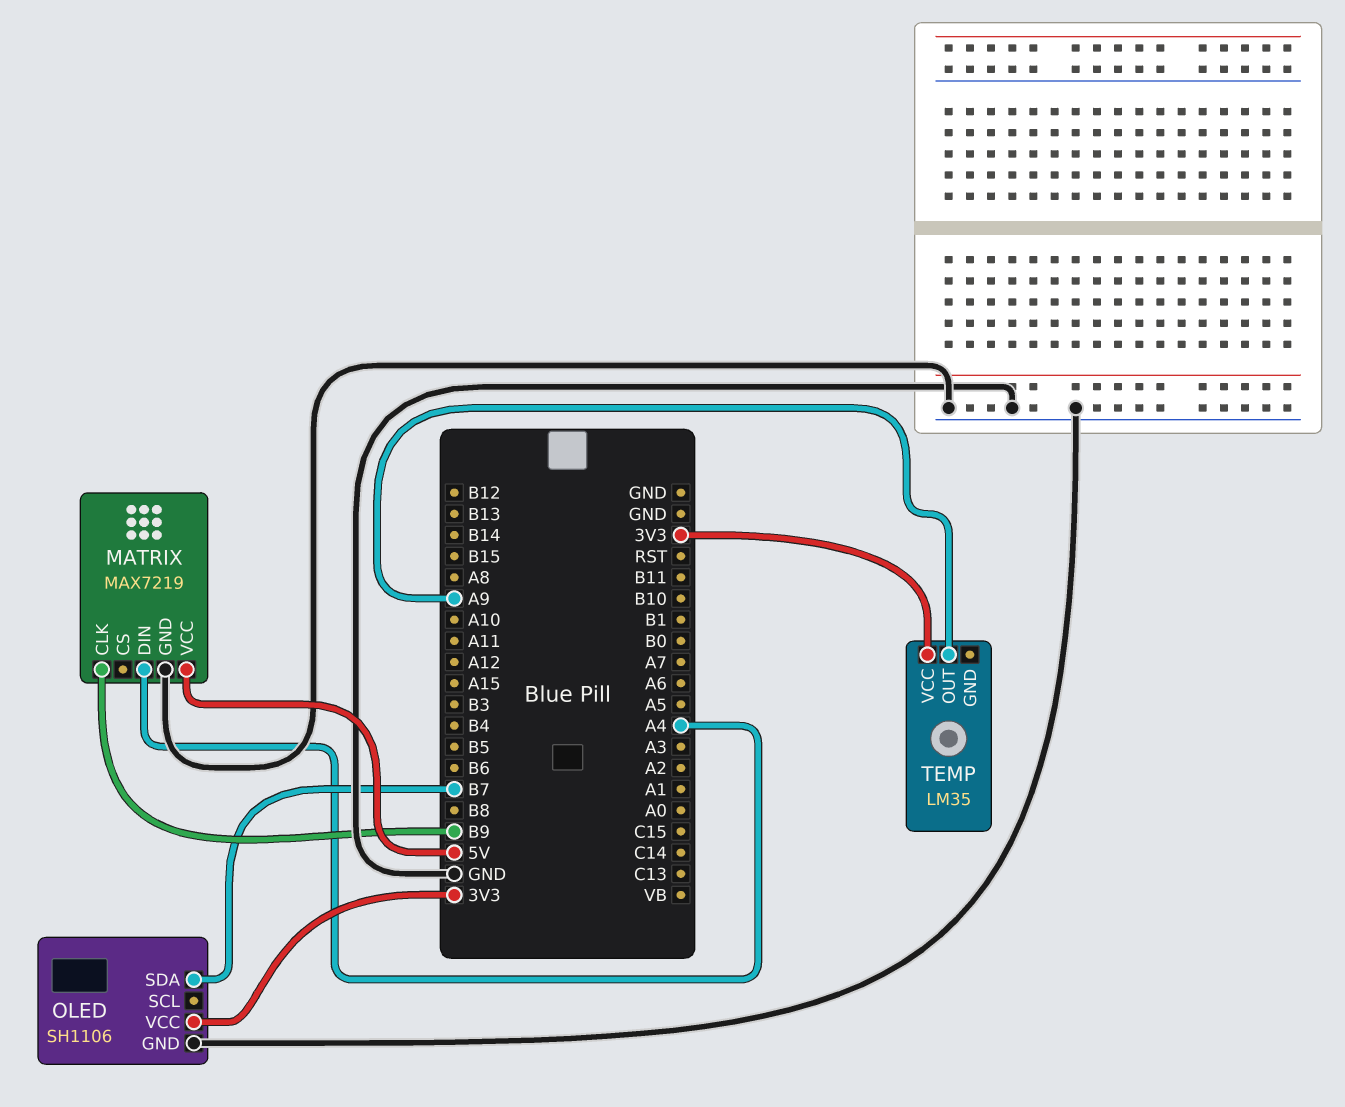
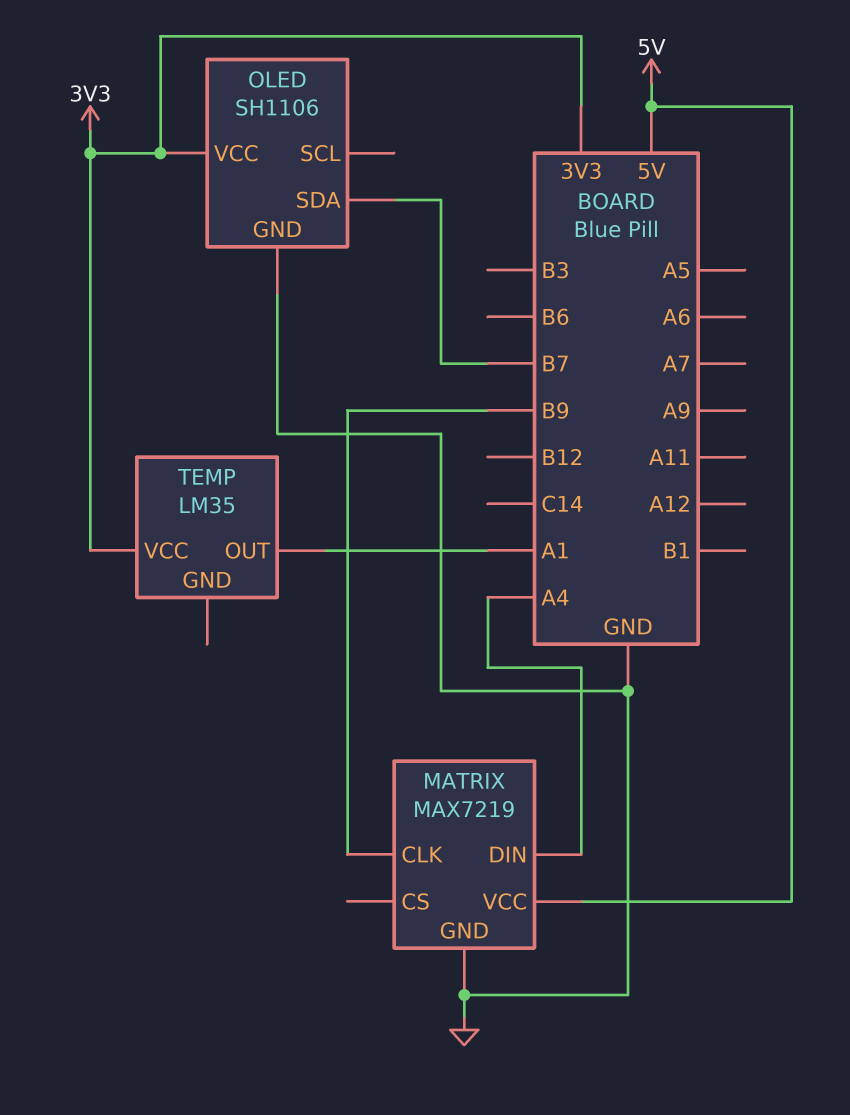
TEMP pin OUT: A9 -> A1

